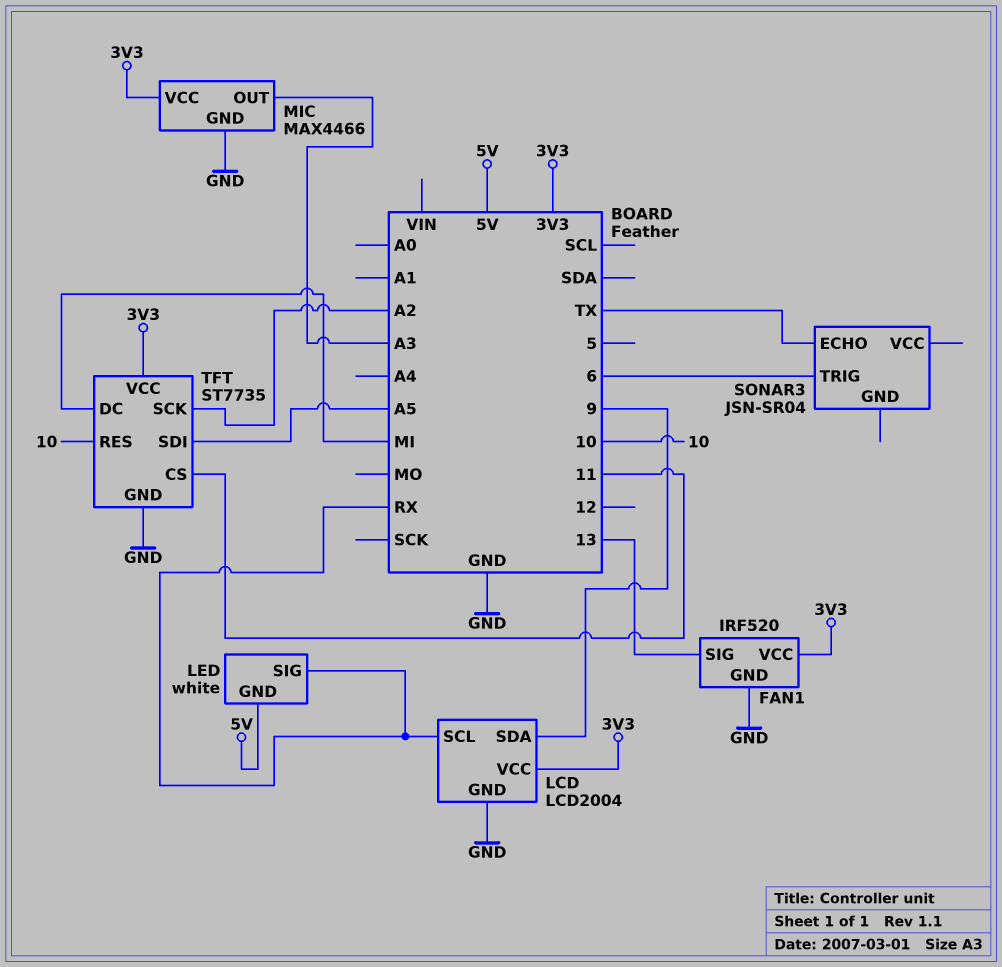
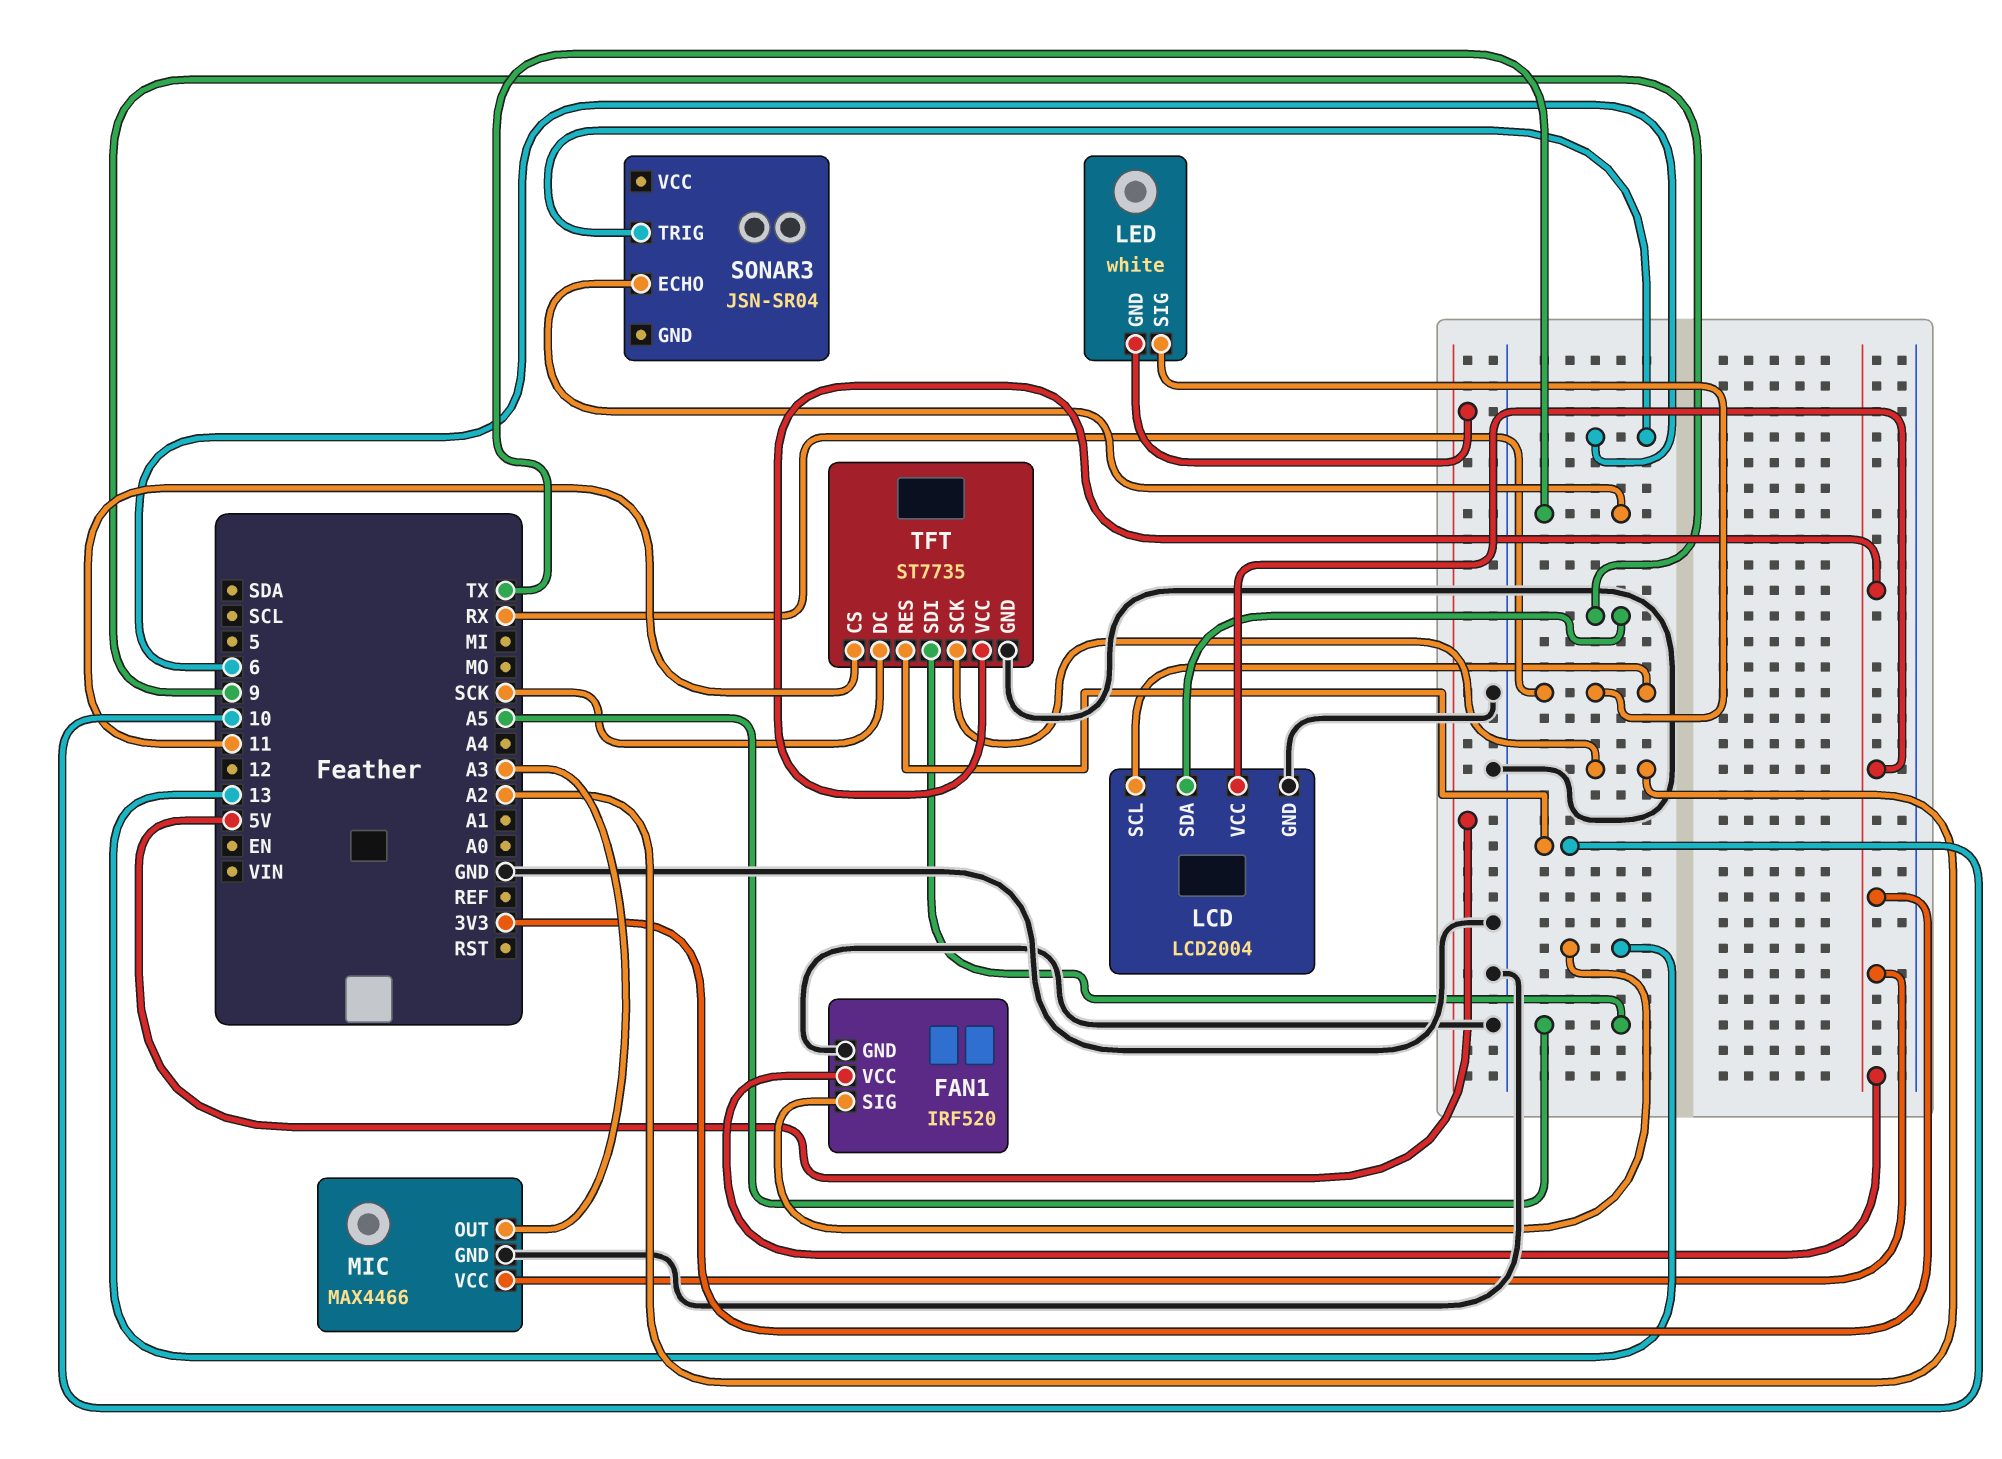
TFT pin DC: MI -> SCK

